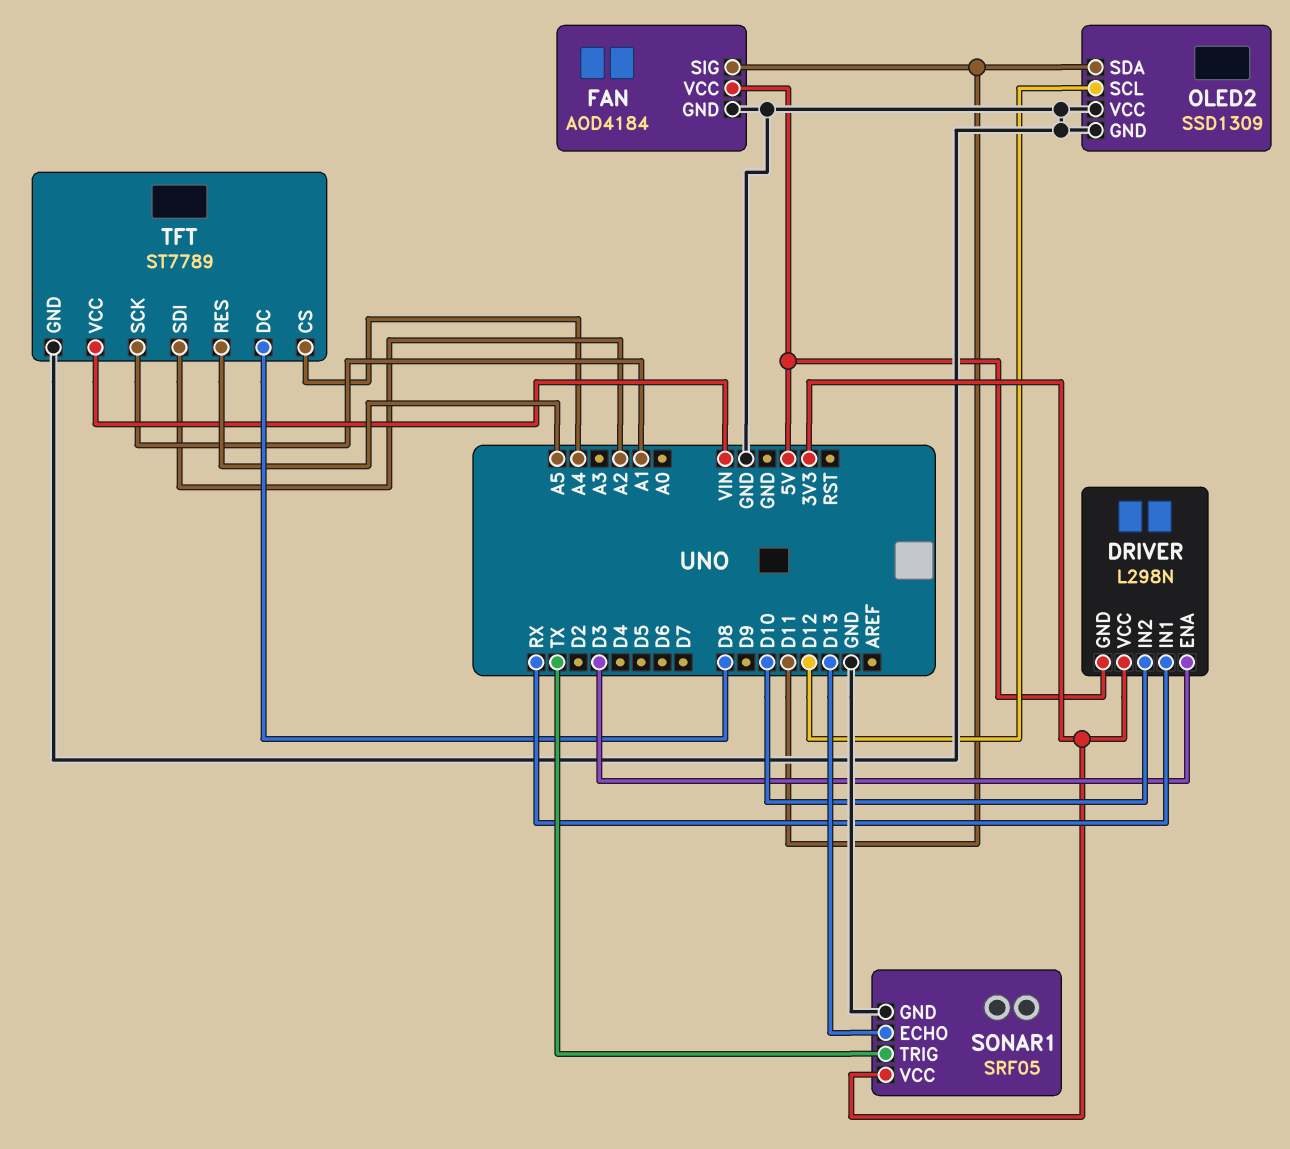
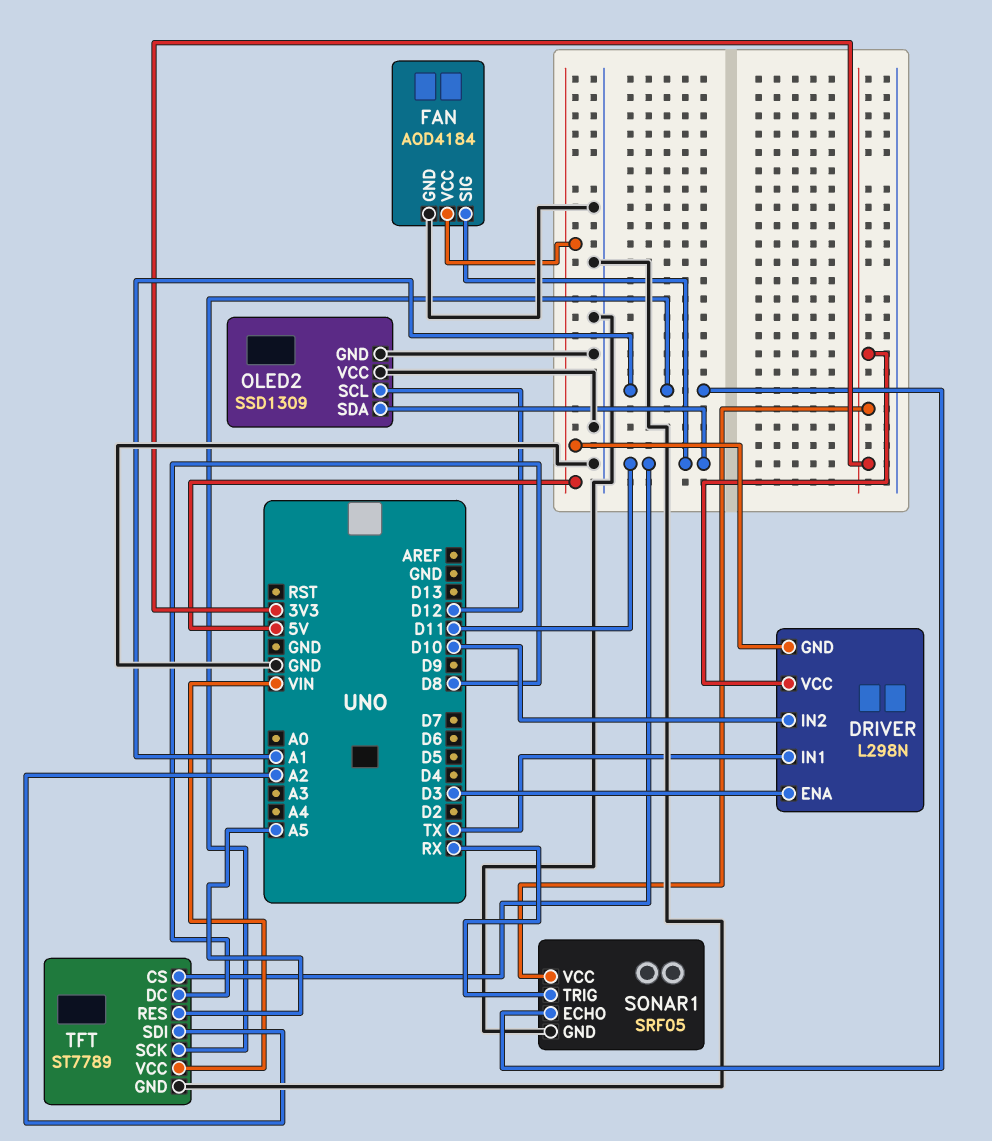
DRIVER pin IN1: RX -> TX
SONAR1 pin ECHO: D13 -> A1
SONAR1 pin TRIG: TX -> RX
TFT pin CS: A4 -> D11

